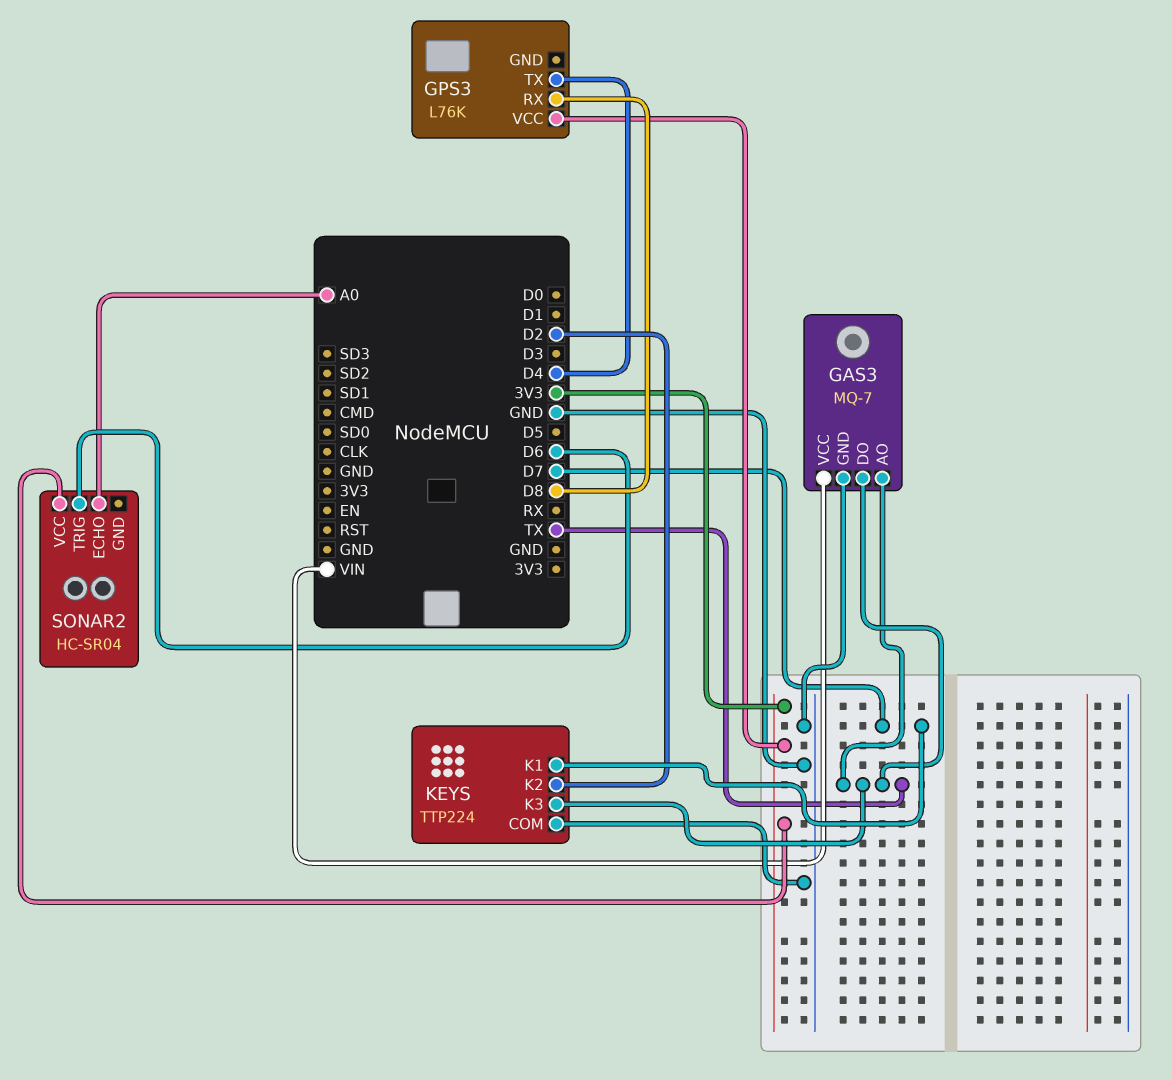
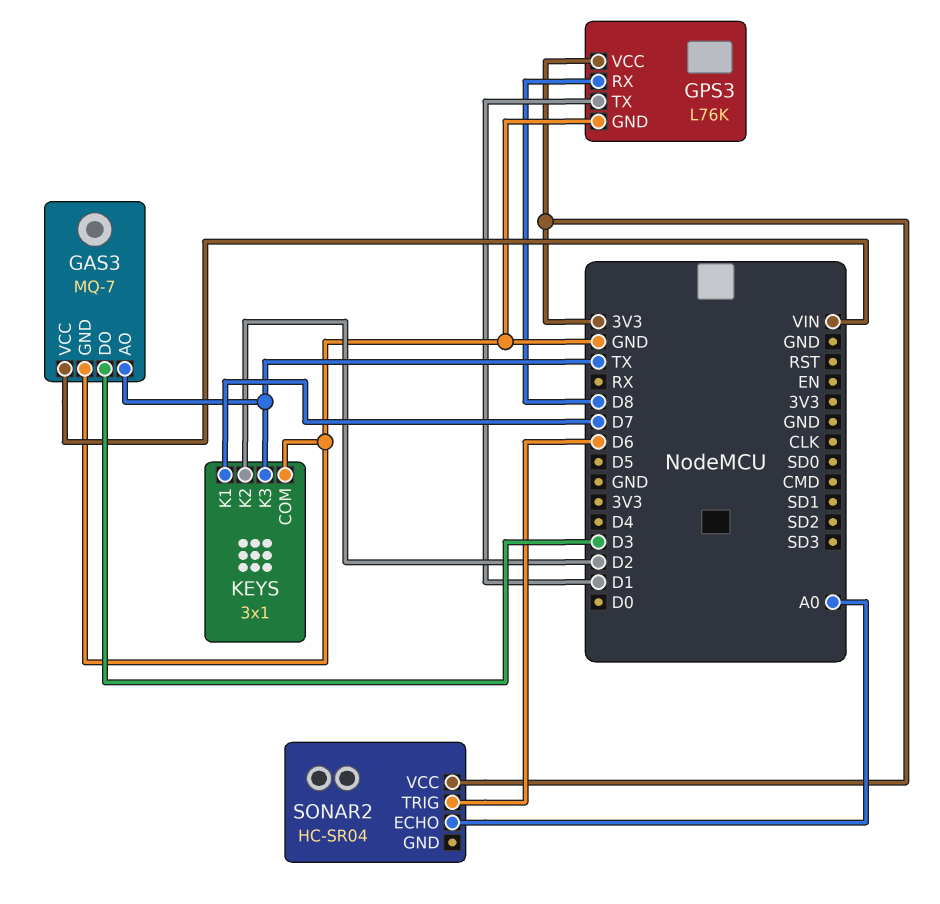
GAS3 pin DO: TX -> D3
GPS3 pin GND: none -> GND
GPS3 pin TX: D4 -> D1
KEYS: TTP224 -> 3x1

